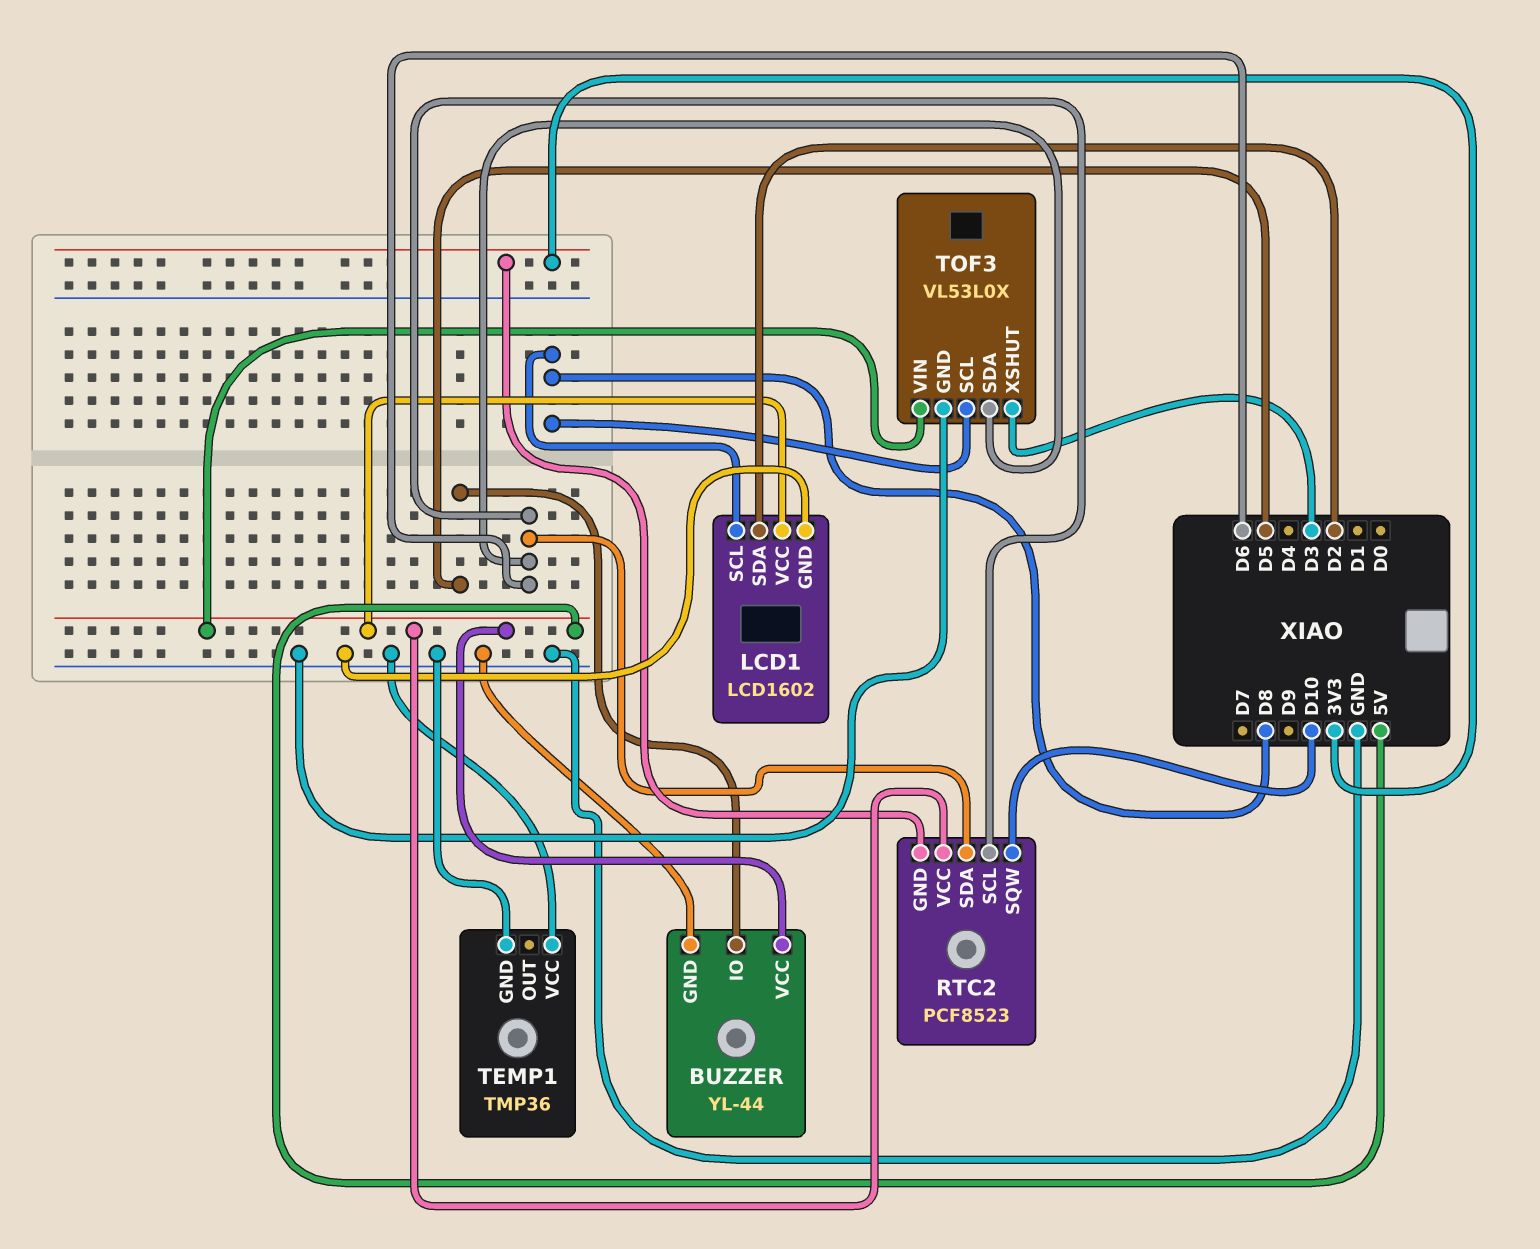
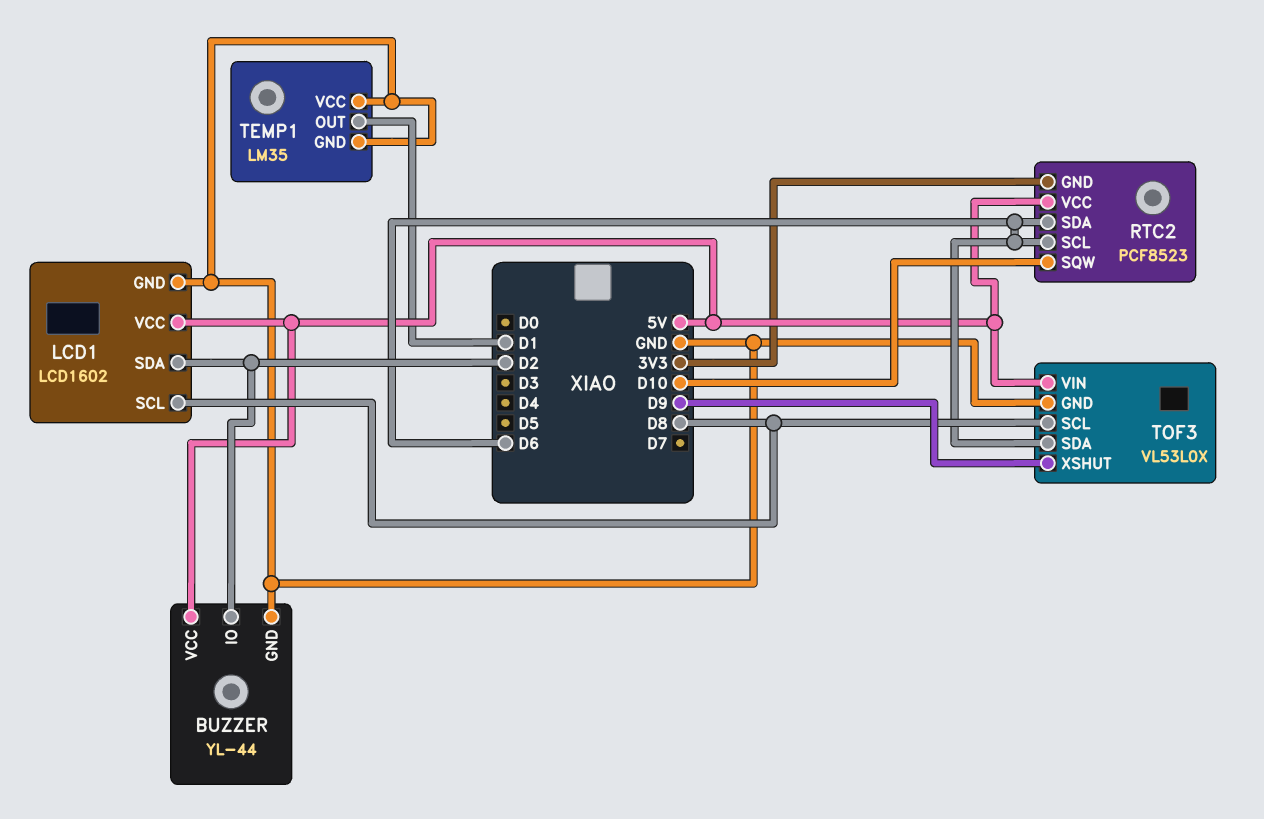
BUZZER pin IO: D5 -> D2
TEMP1: TMP36 -> LM35
TEMP1 pin OUT: none -> D1
TOF3 pin XSHUT: D3 -> D9

